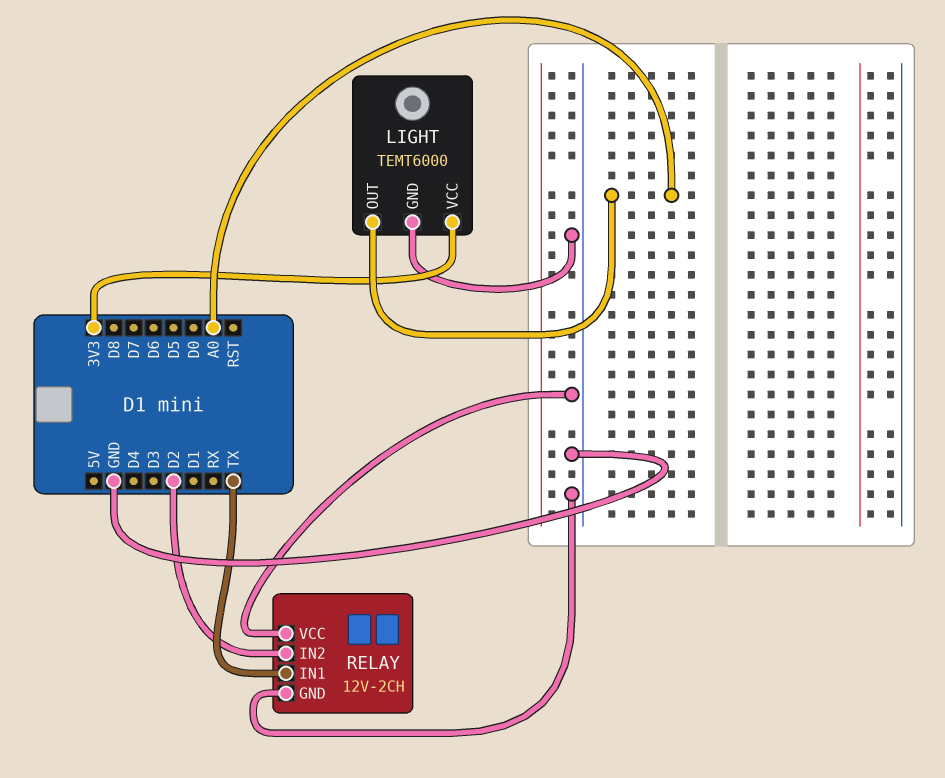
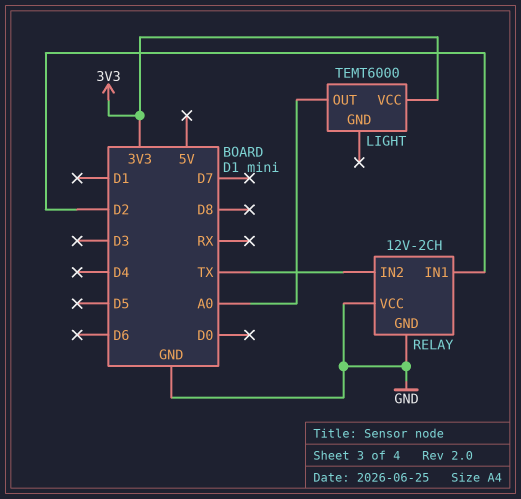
LIGHT pin GND: GND -> none
RELAY pin IN1: TX -> D2
RELAY pin IN2: D2 -> TX

